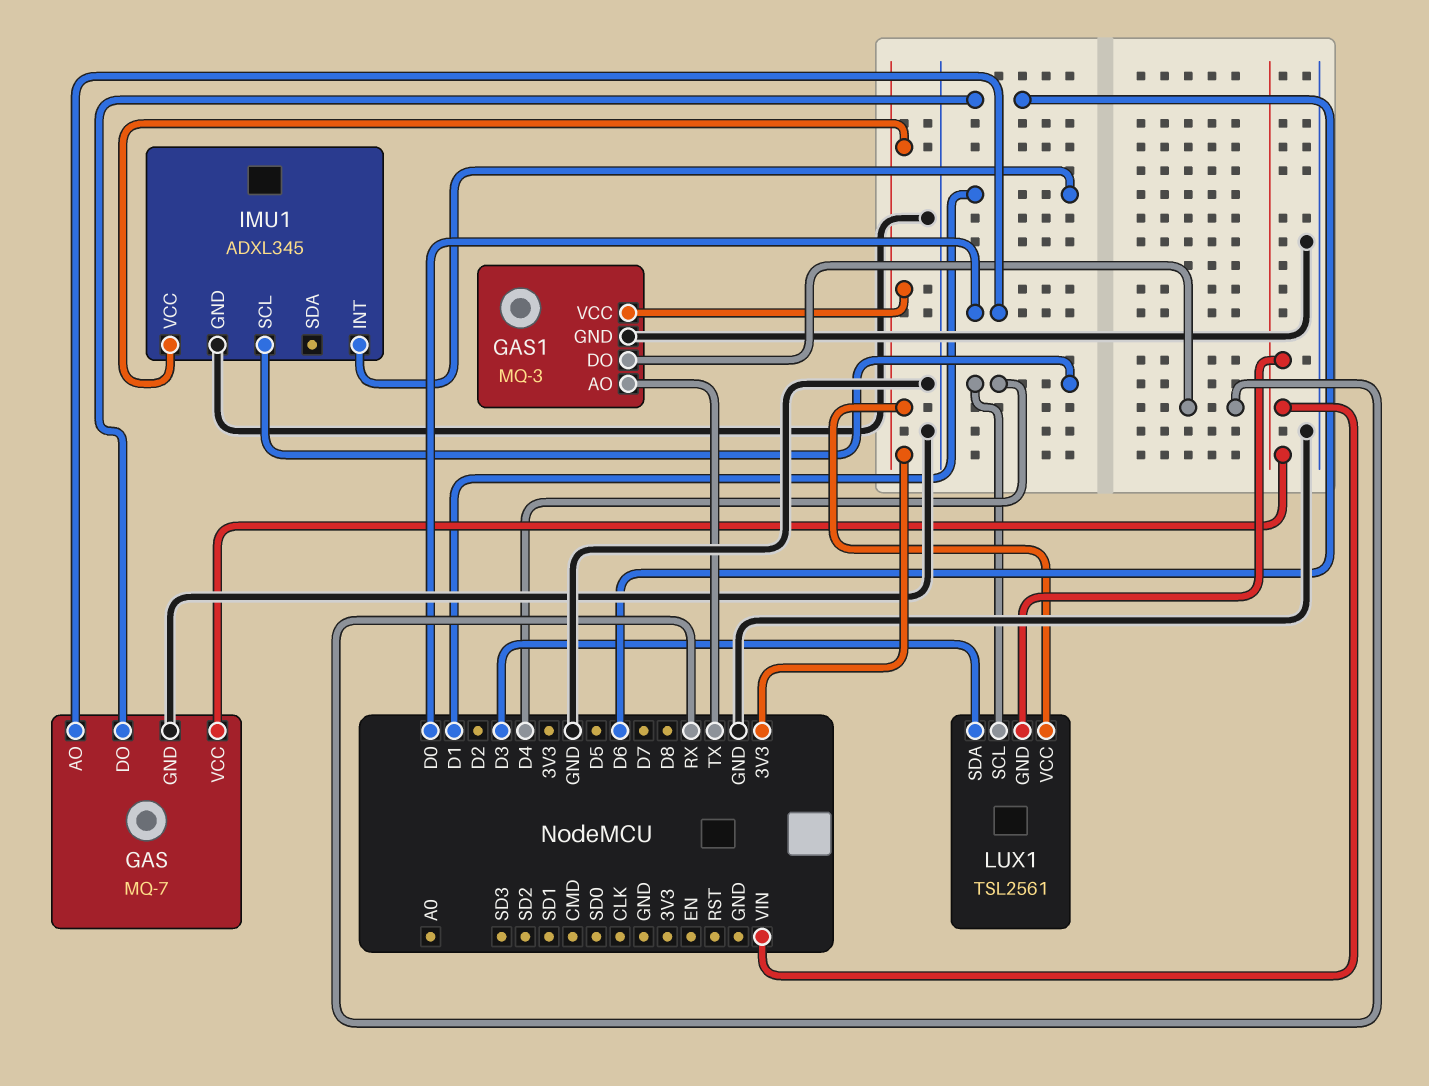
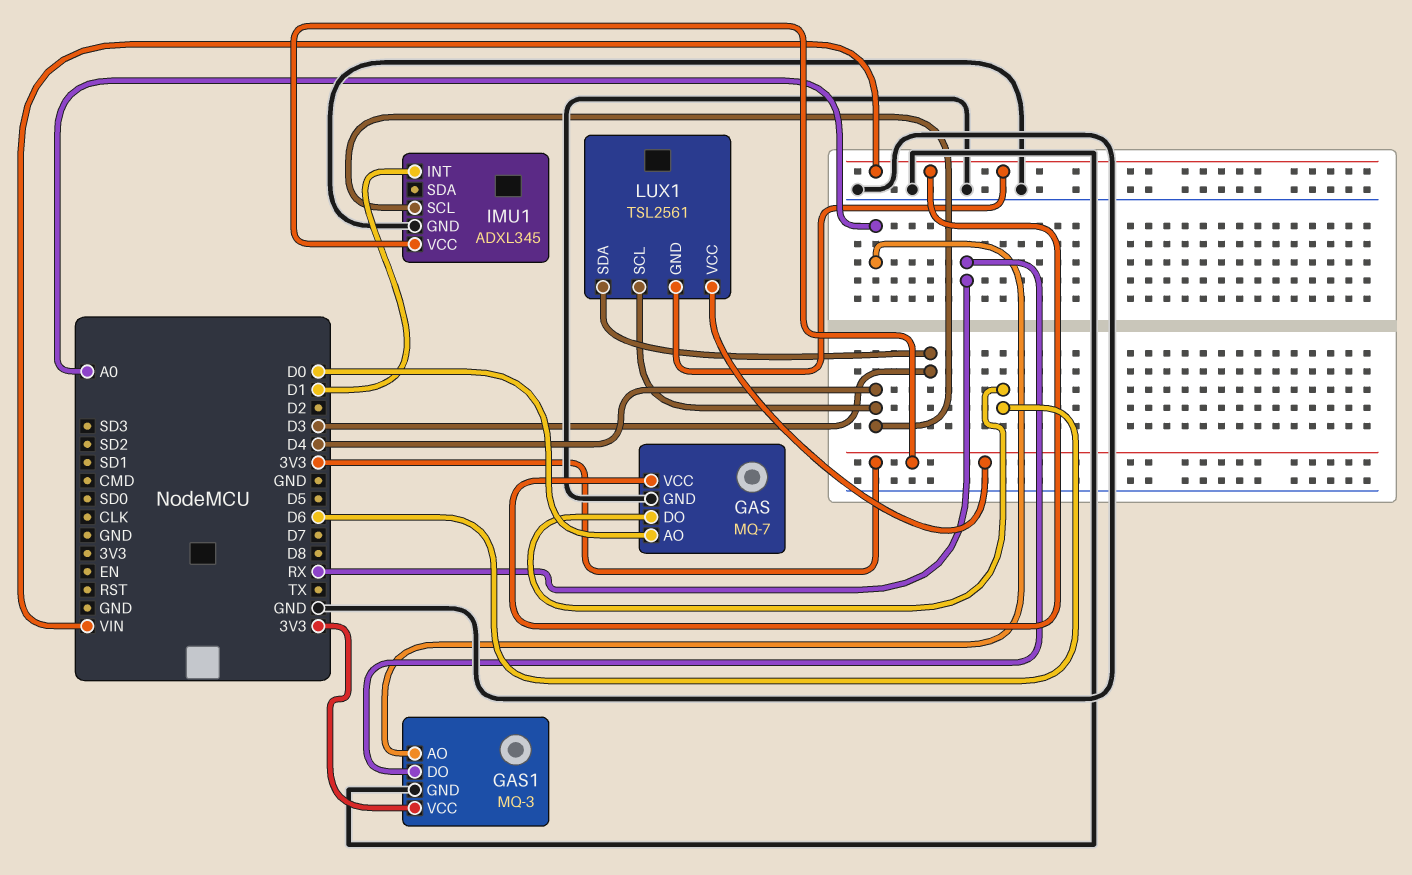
GAS1 pin AO: TX -> A0

